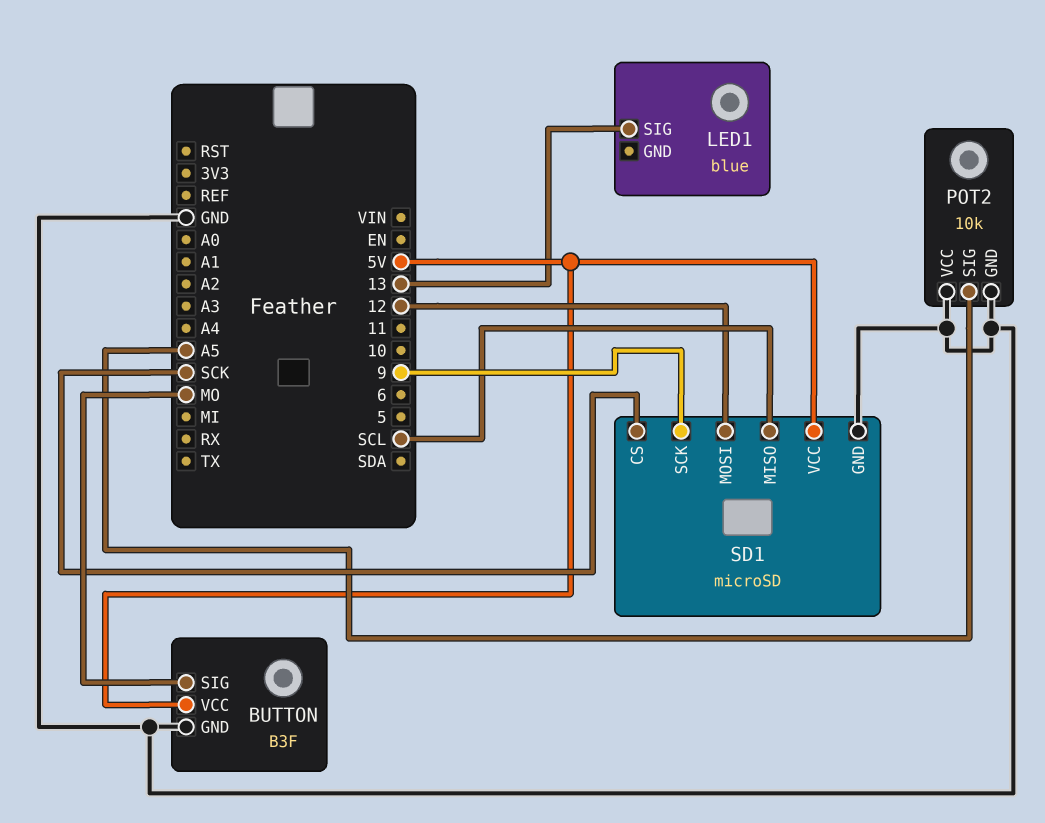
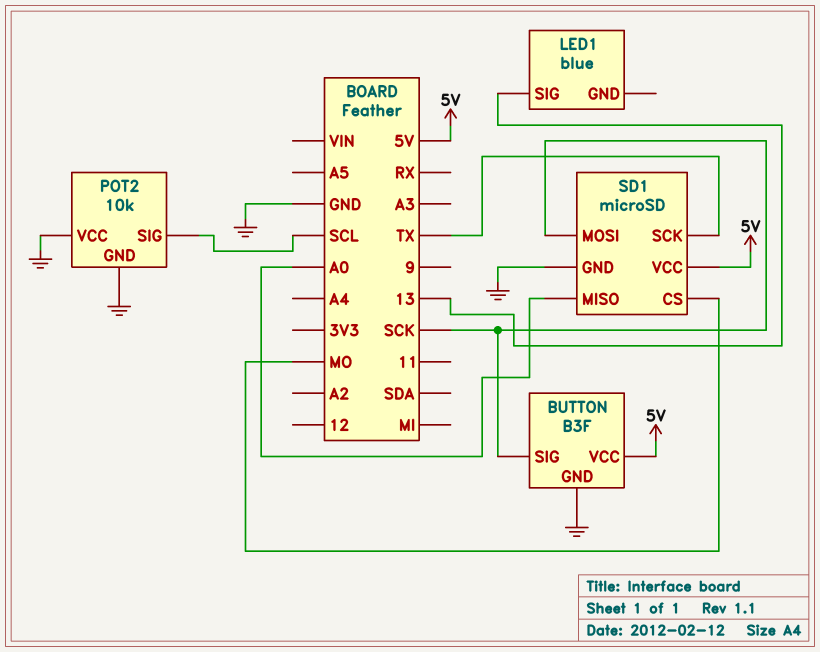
BUTTON pin SIG: MO -> SCK
POT2 pin SIG: A5 -> SCL
SD1 pin CS: SCK -> MO
SD1 pin MISO: SCL -> A0
SD1 pin MOSI: 12 -> SCK
SD1 pin SCK: 9 -> TX

